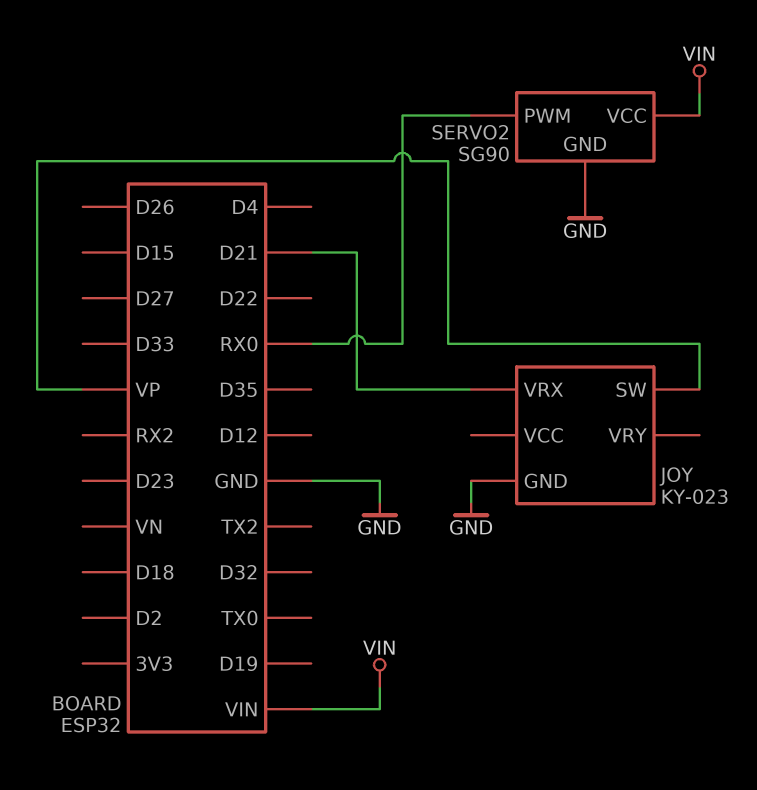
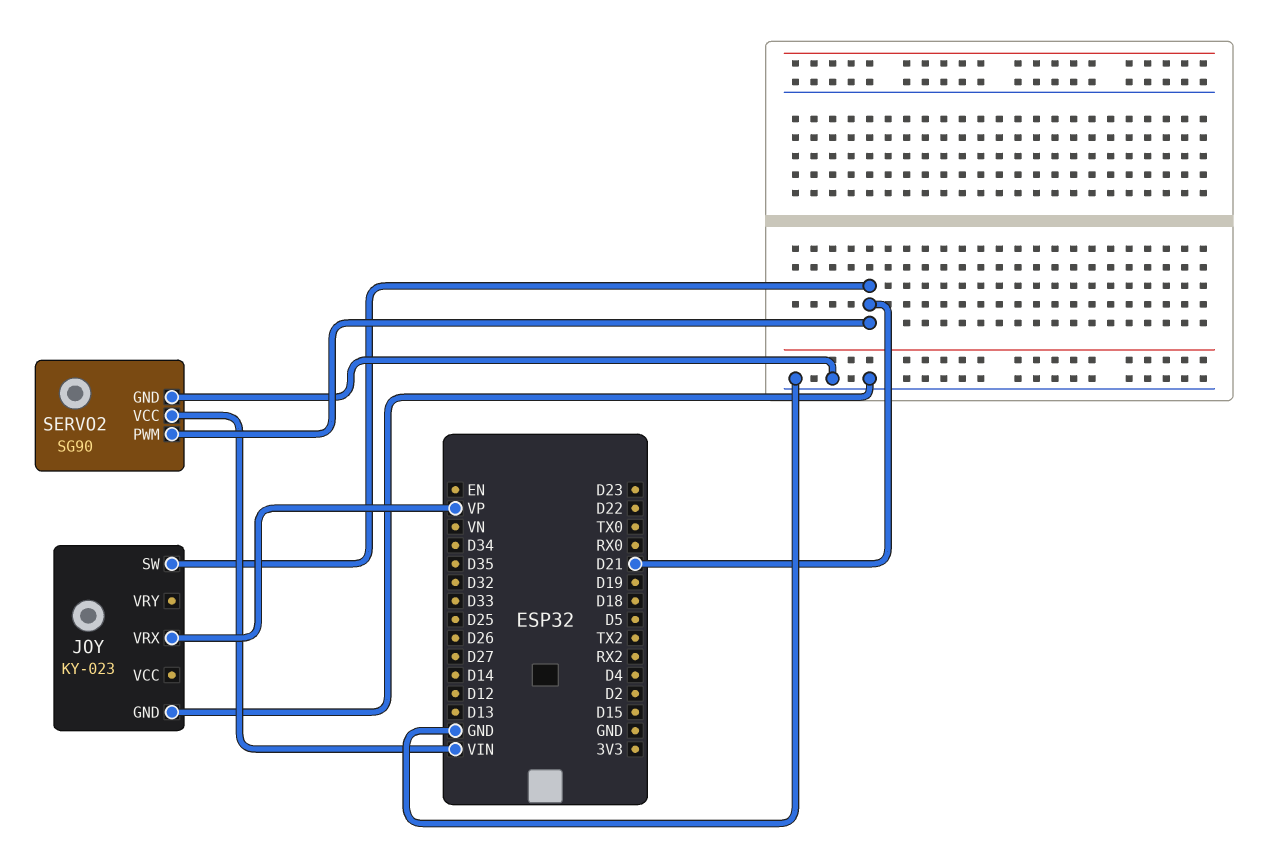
JOY pin SW: VP -> D21
JOY pin VRX: D21 -> VP
SERVO2 pin PWM: RX0 -> D21

